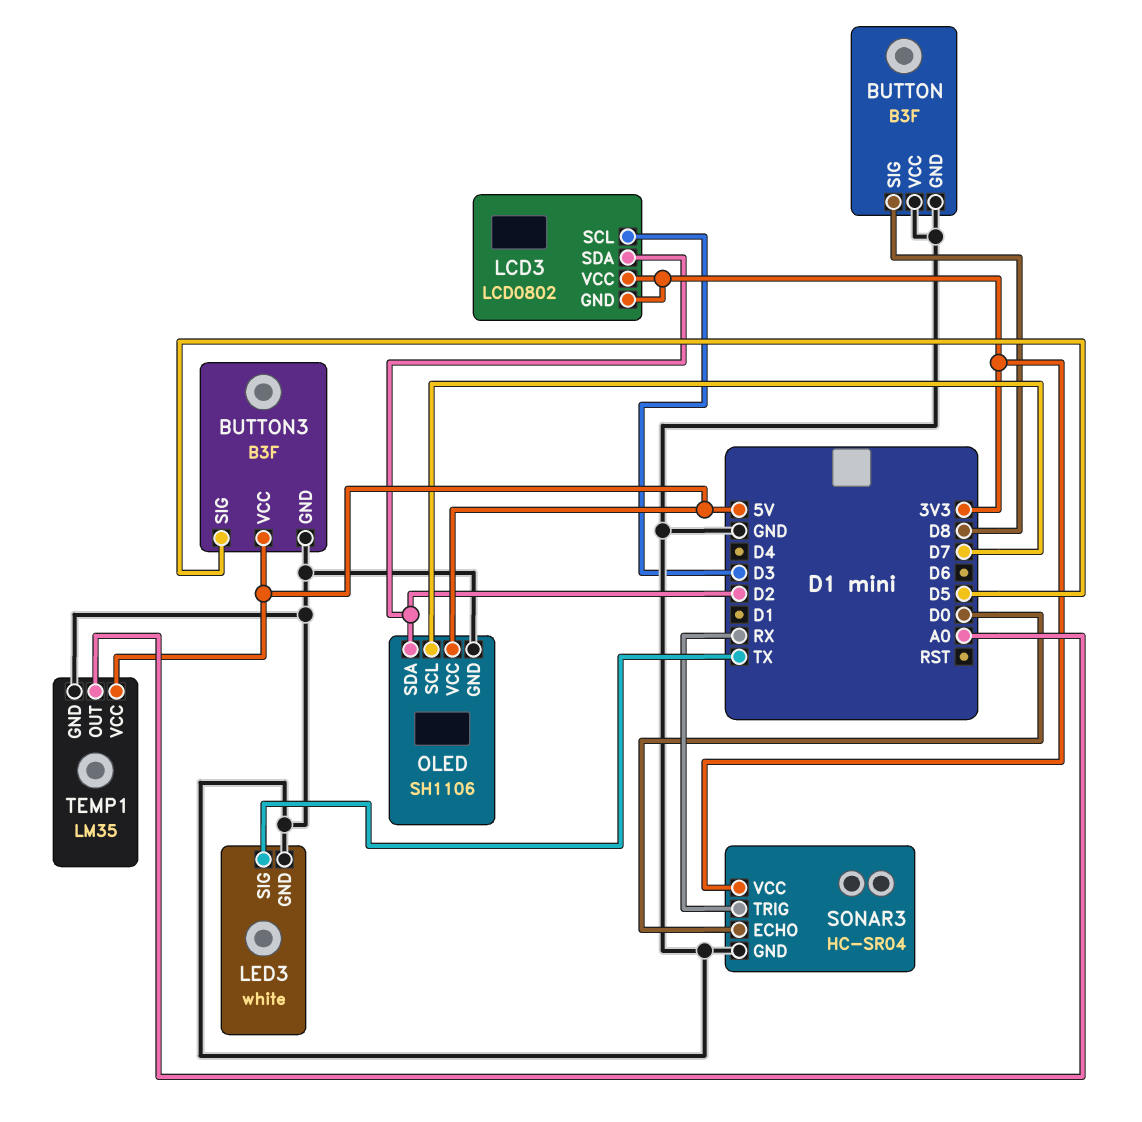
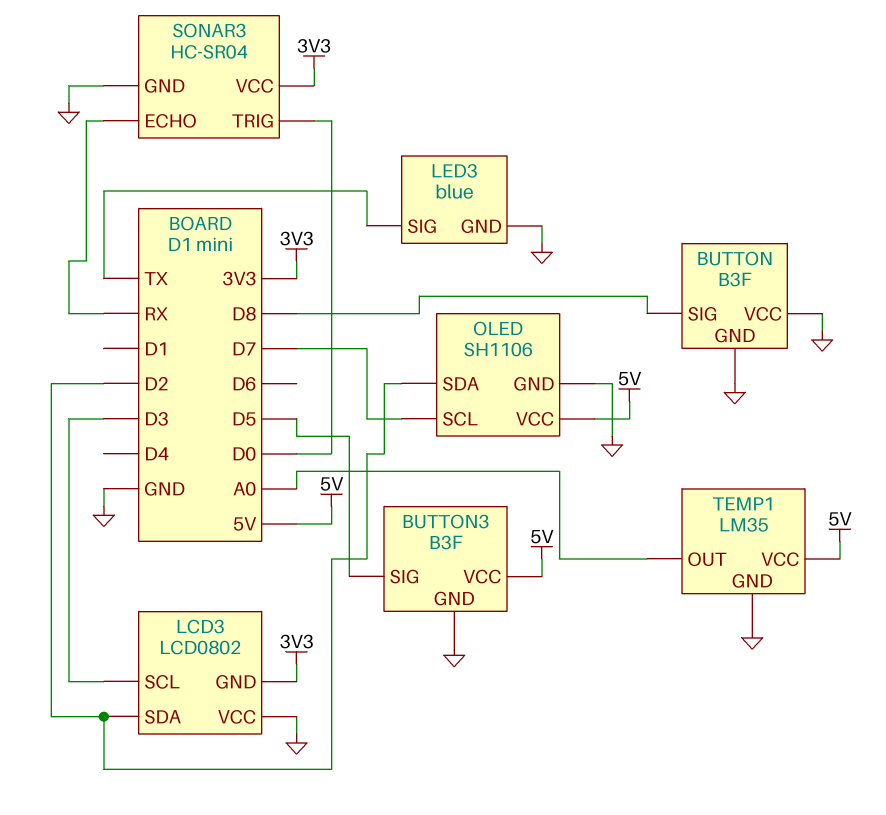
LCD3 pin VCC: 3V3 -> GND
LED3: white -> blue
SONAR3 pin ECHO: D0 -> RX
SONAR3 pin TRIG: RX -> D0

